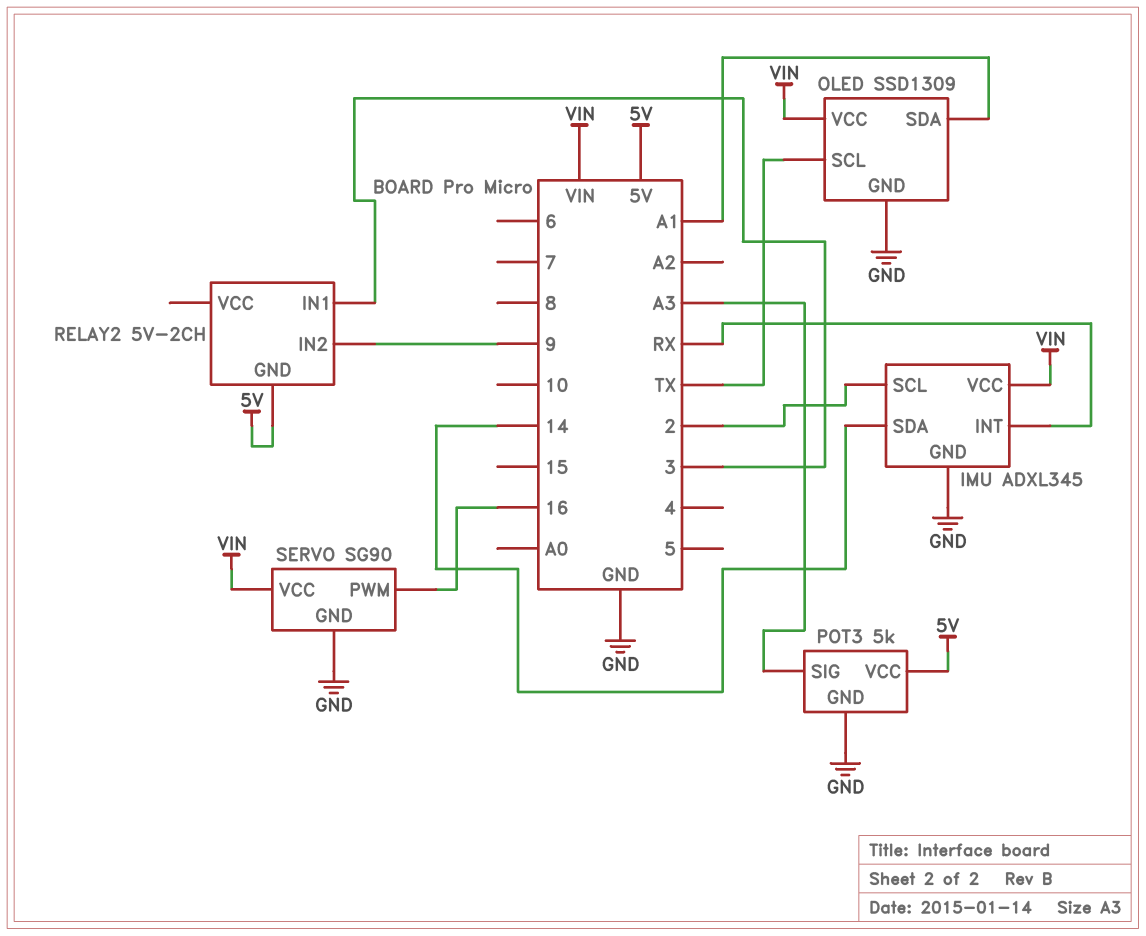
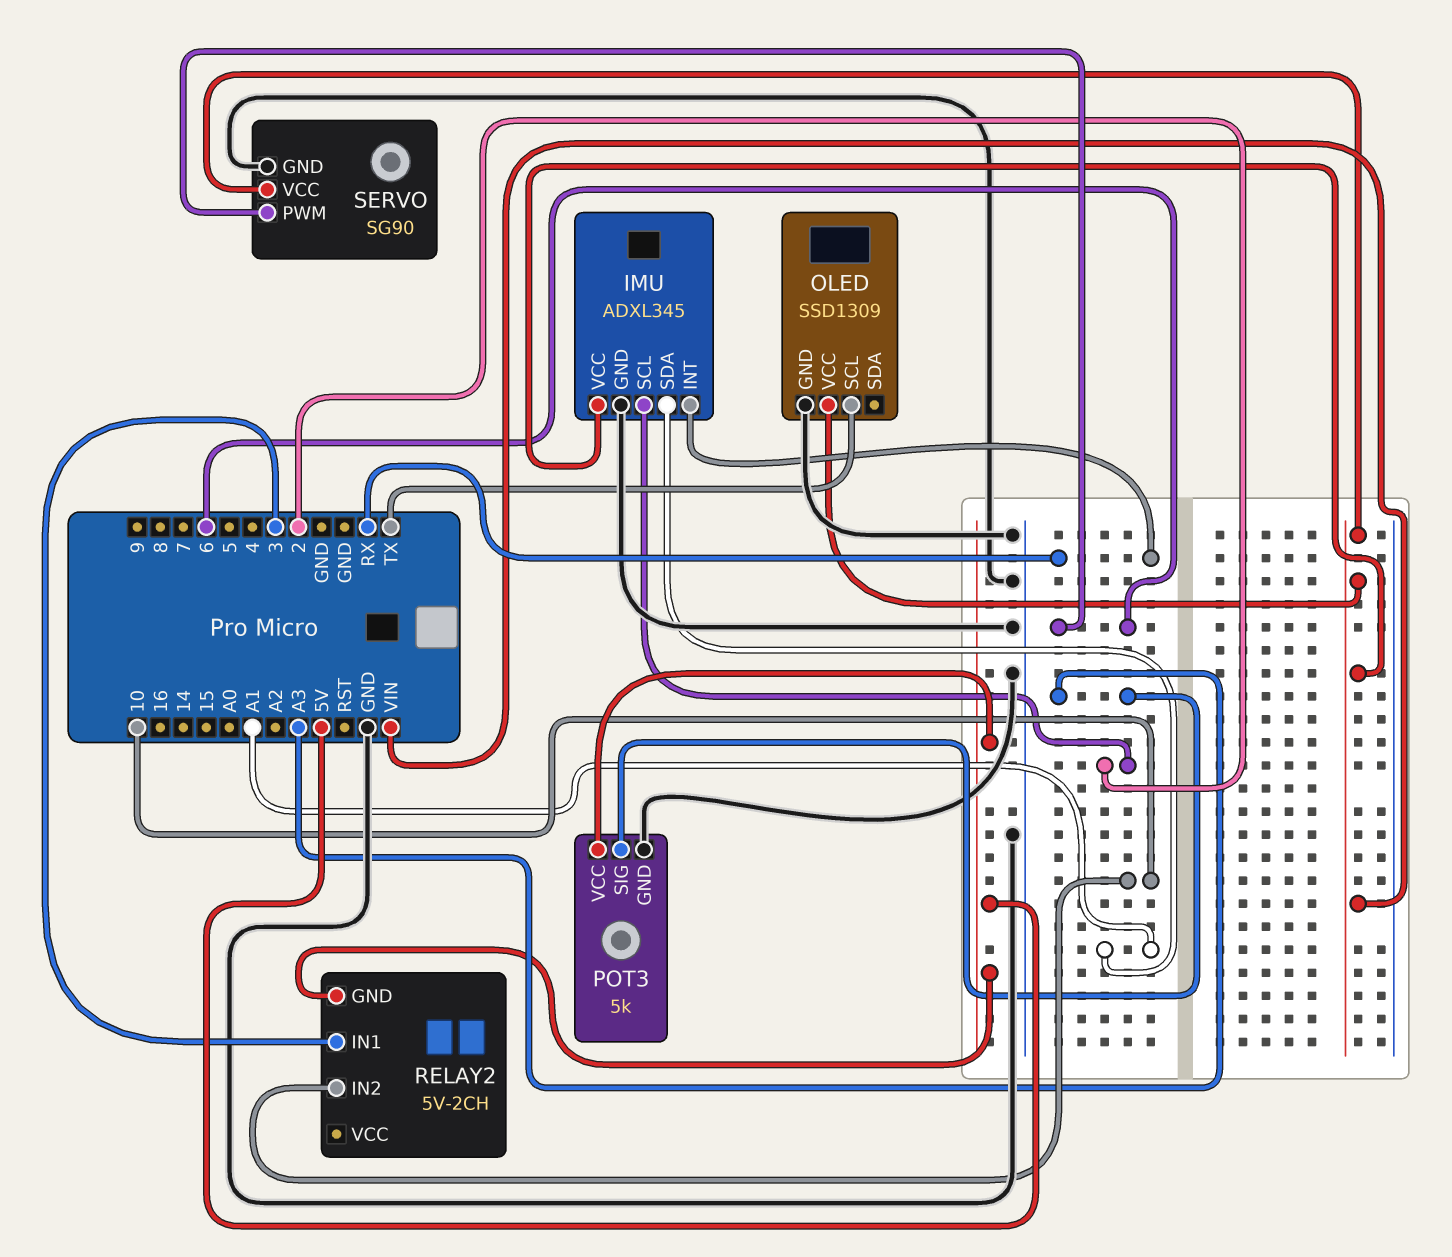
IMU pin SDA: 14 -> A1
OLED pin SDA: A1 -> none
RELAY2 pin IN2: 9 -> 10
SERVO pin PWM: 16 -> 6

